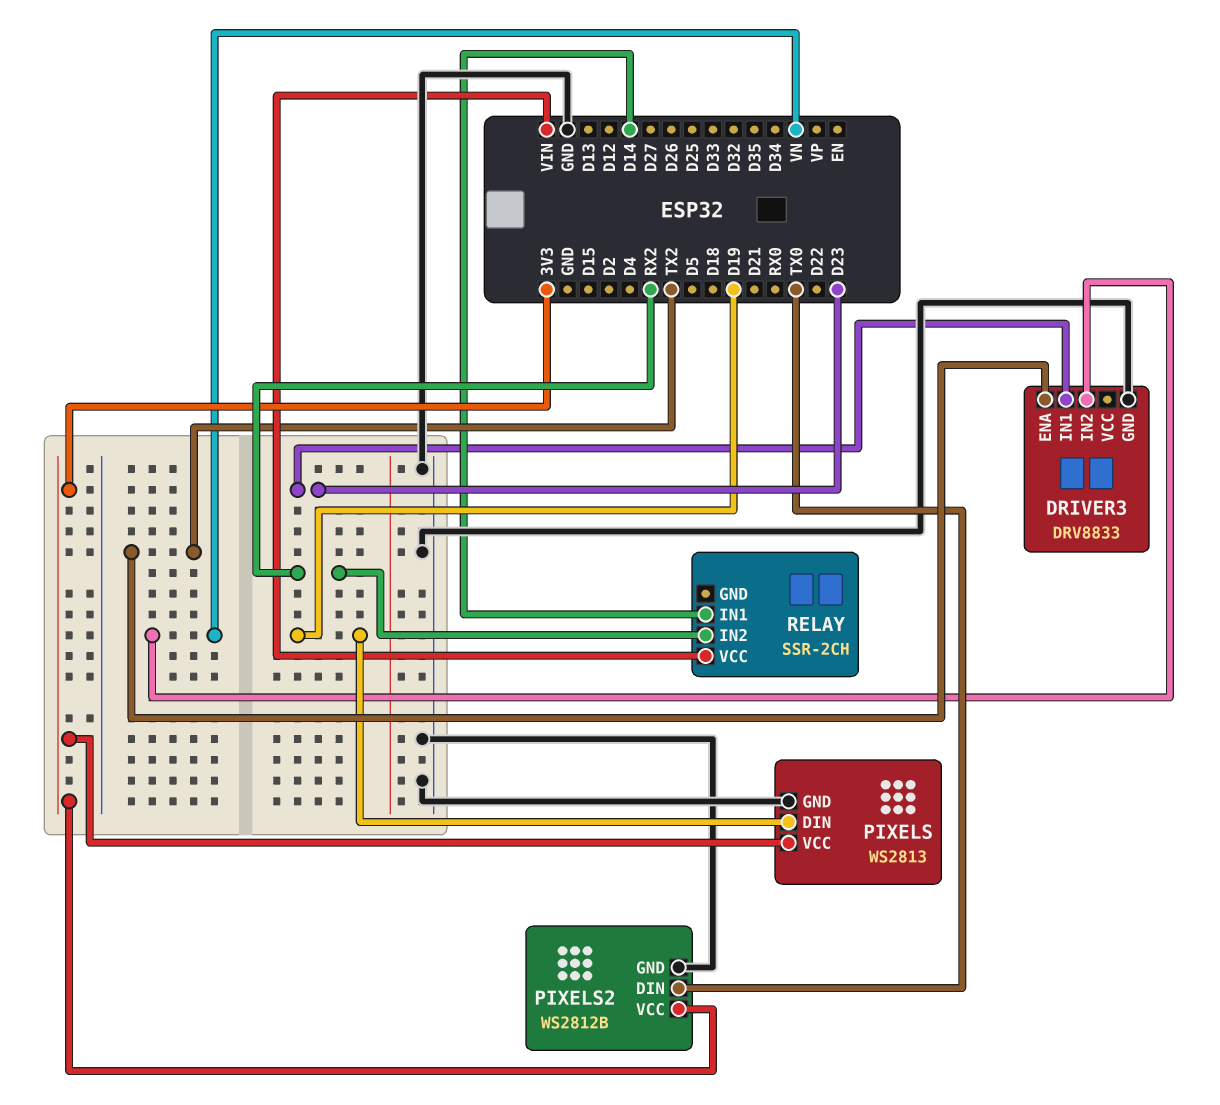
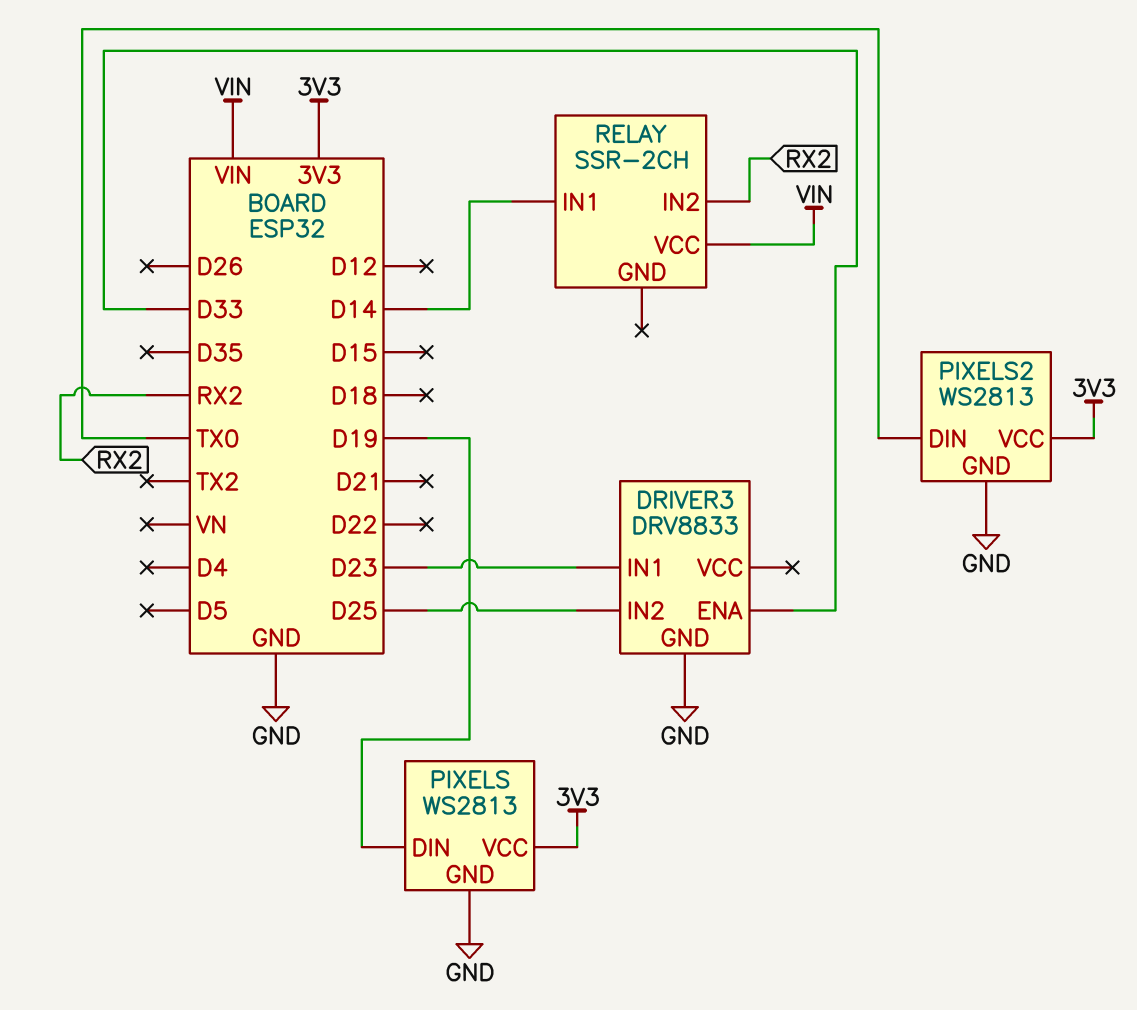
DRIVER3 pin ENA: TX2 -> D33
DRIVER3 pin IN2: VN -> D25
PIXELS2: WS2812B -> WS2813

